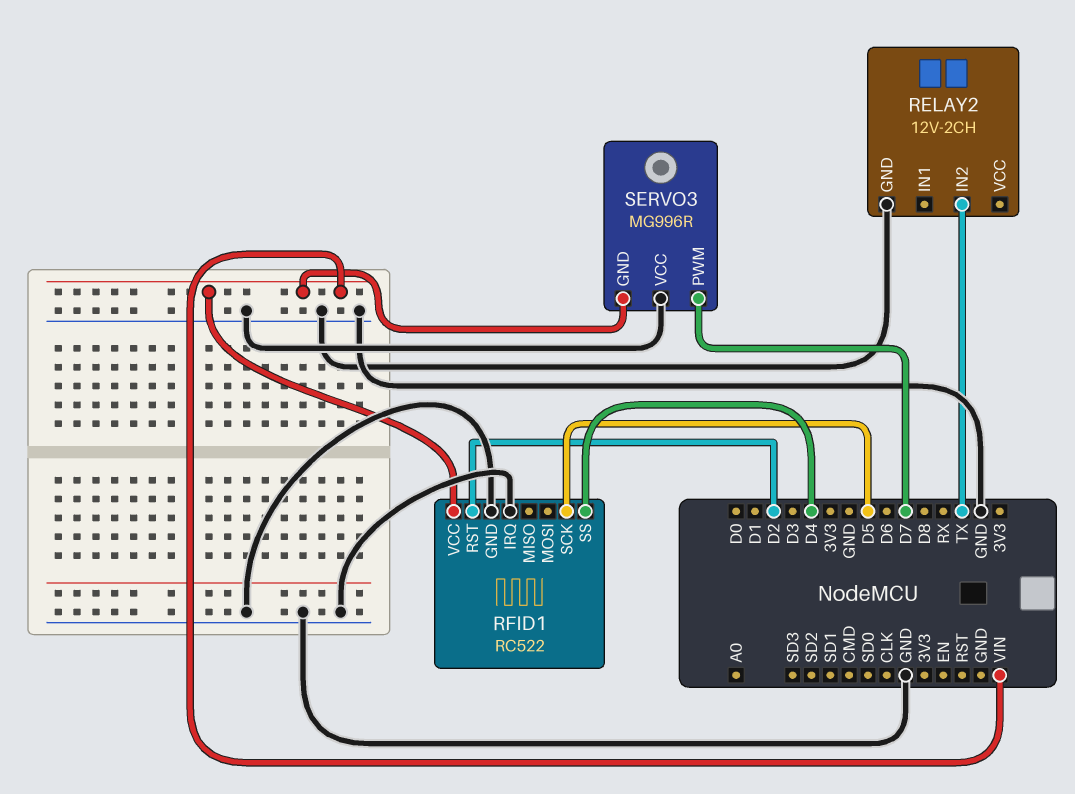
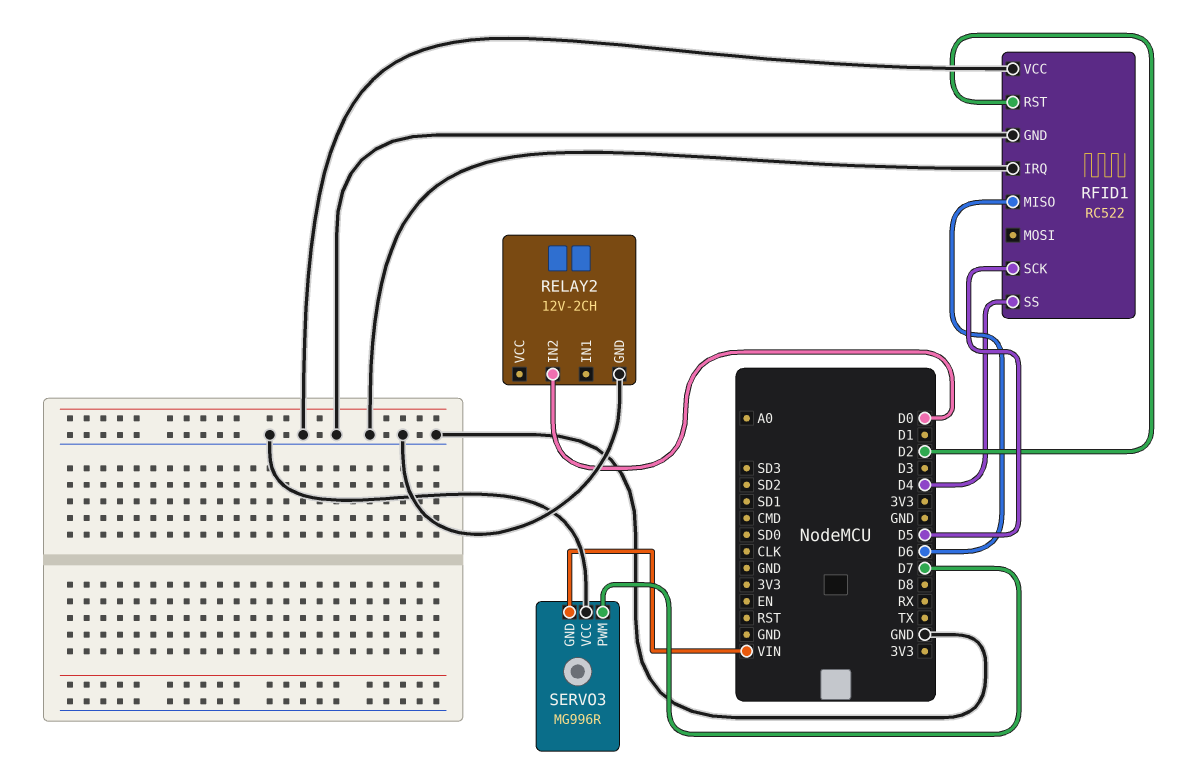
RELAY2 pin IN2: TX -> D0
RFID1 pin MISO: none -> D6
RFID1 pin VCC: VIN -> GND

